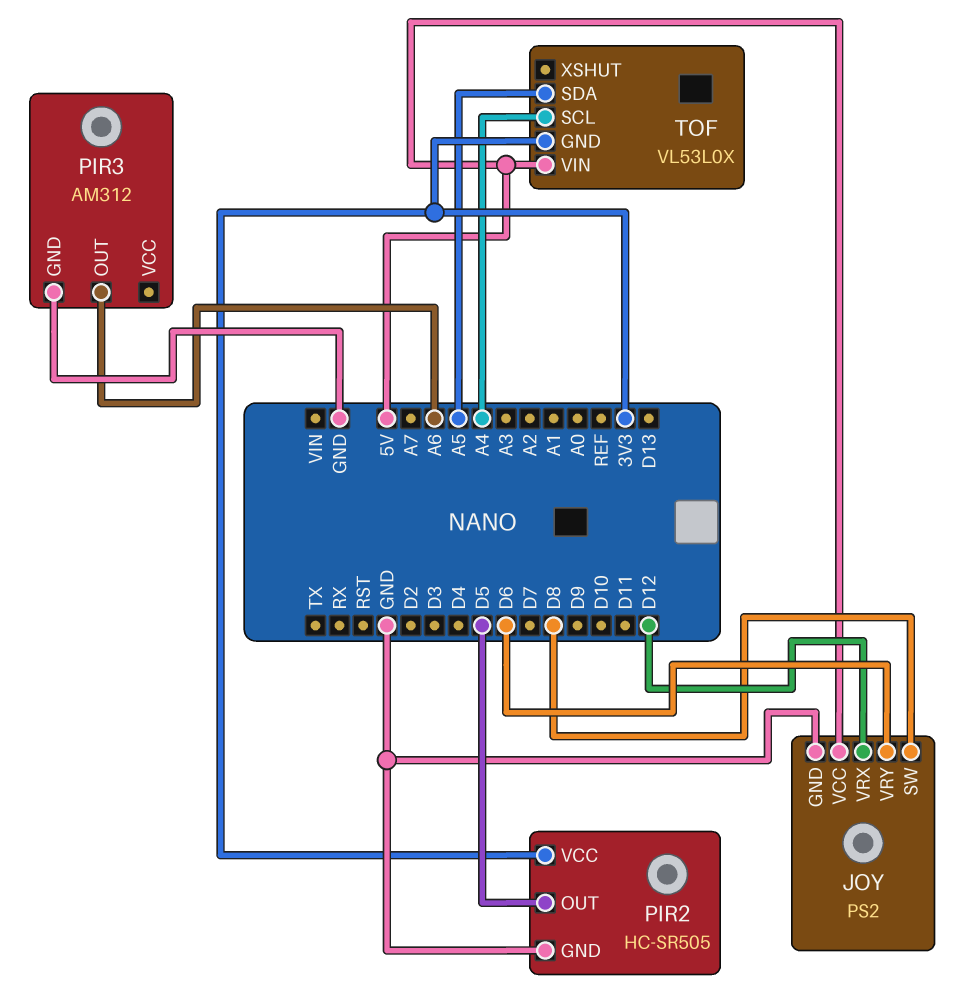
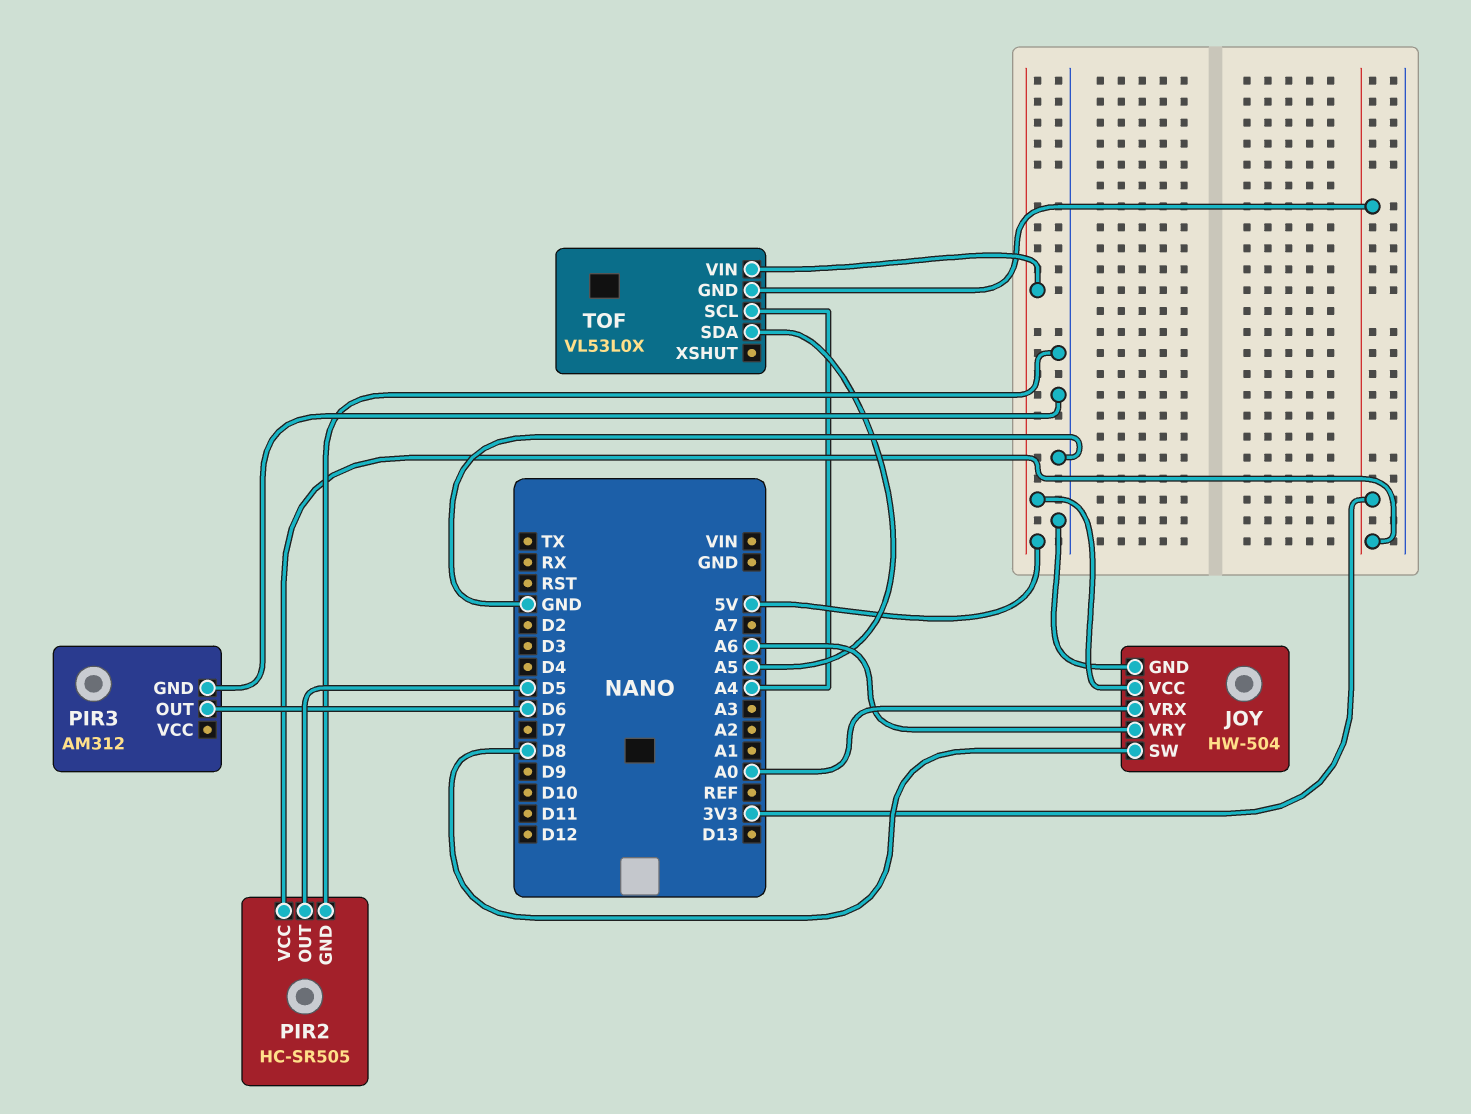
JOY: PS2 -> HW-504
JOY pin VRX: D12 -> A0
JOY pin VRY: D6 -> A6
PIR3 pin OUT: A6 -> D6

